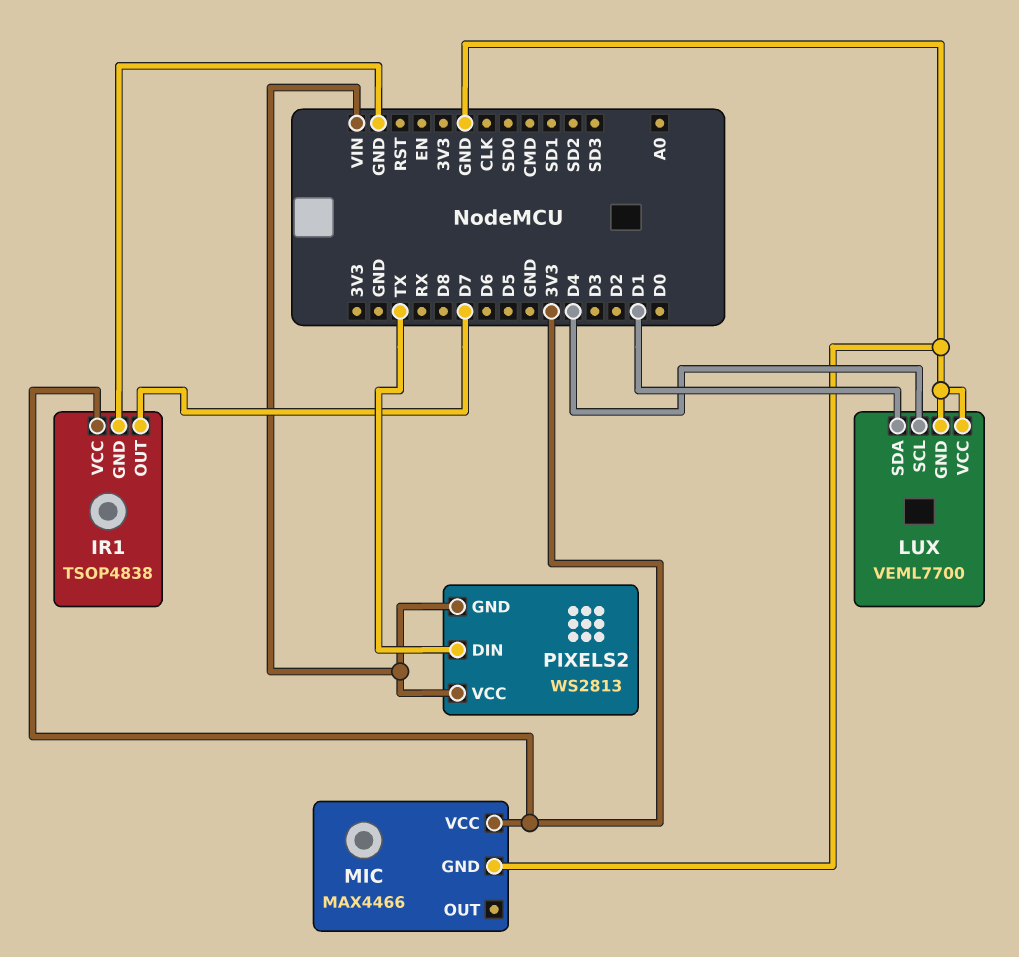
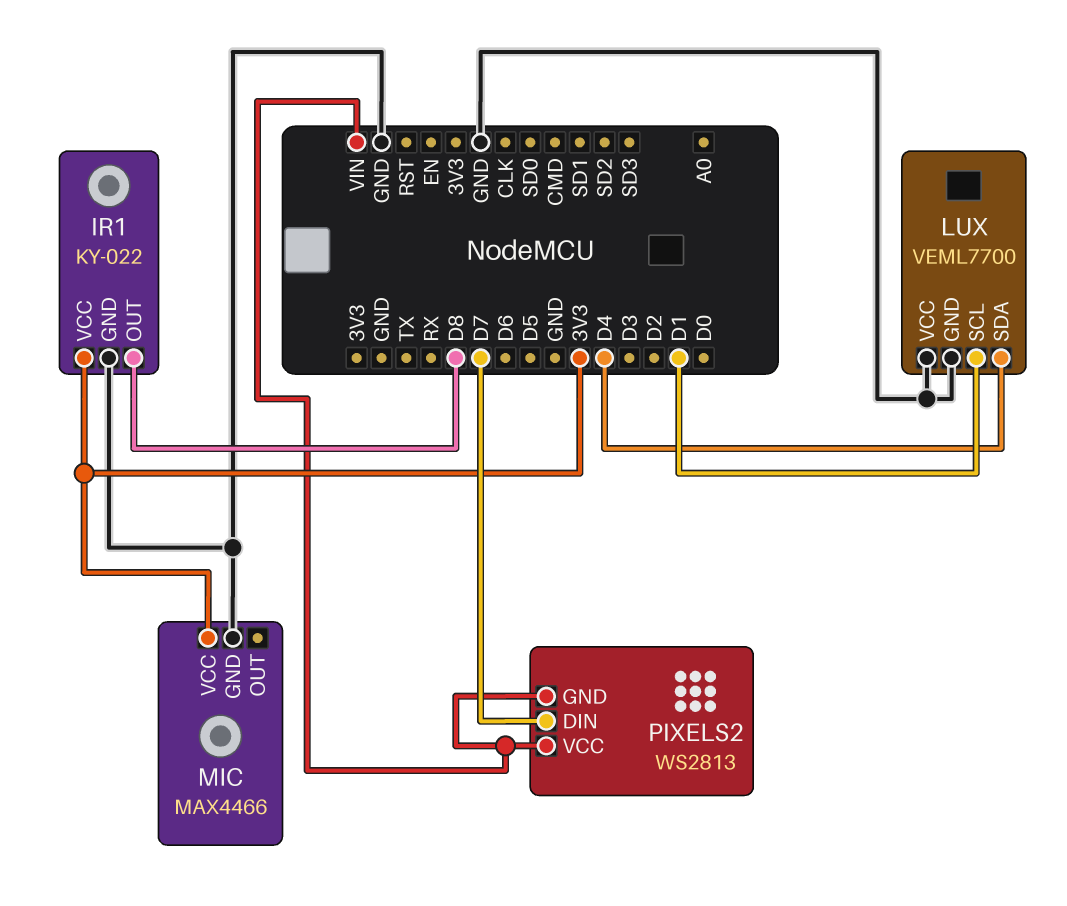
IR1: TSOP4838 -> KY-022
IR1 pin OUT: D7 -> D8
LUX pin SCL: D4 -> D1
LUX pin SDA: D1 -> D4
PIXELS2 pin DIN: TX -> D7

